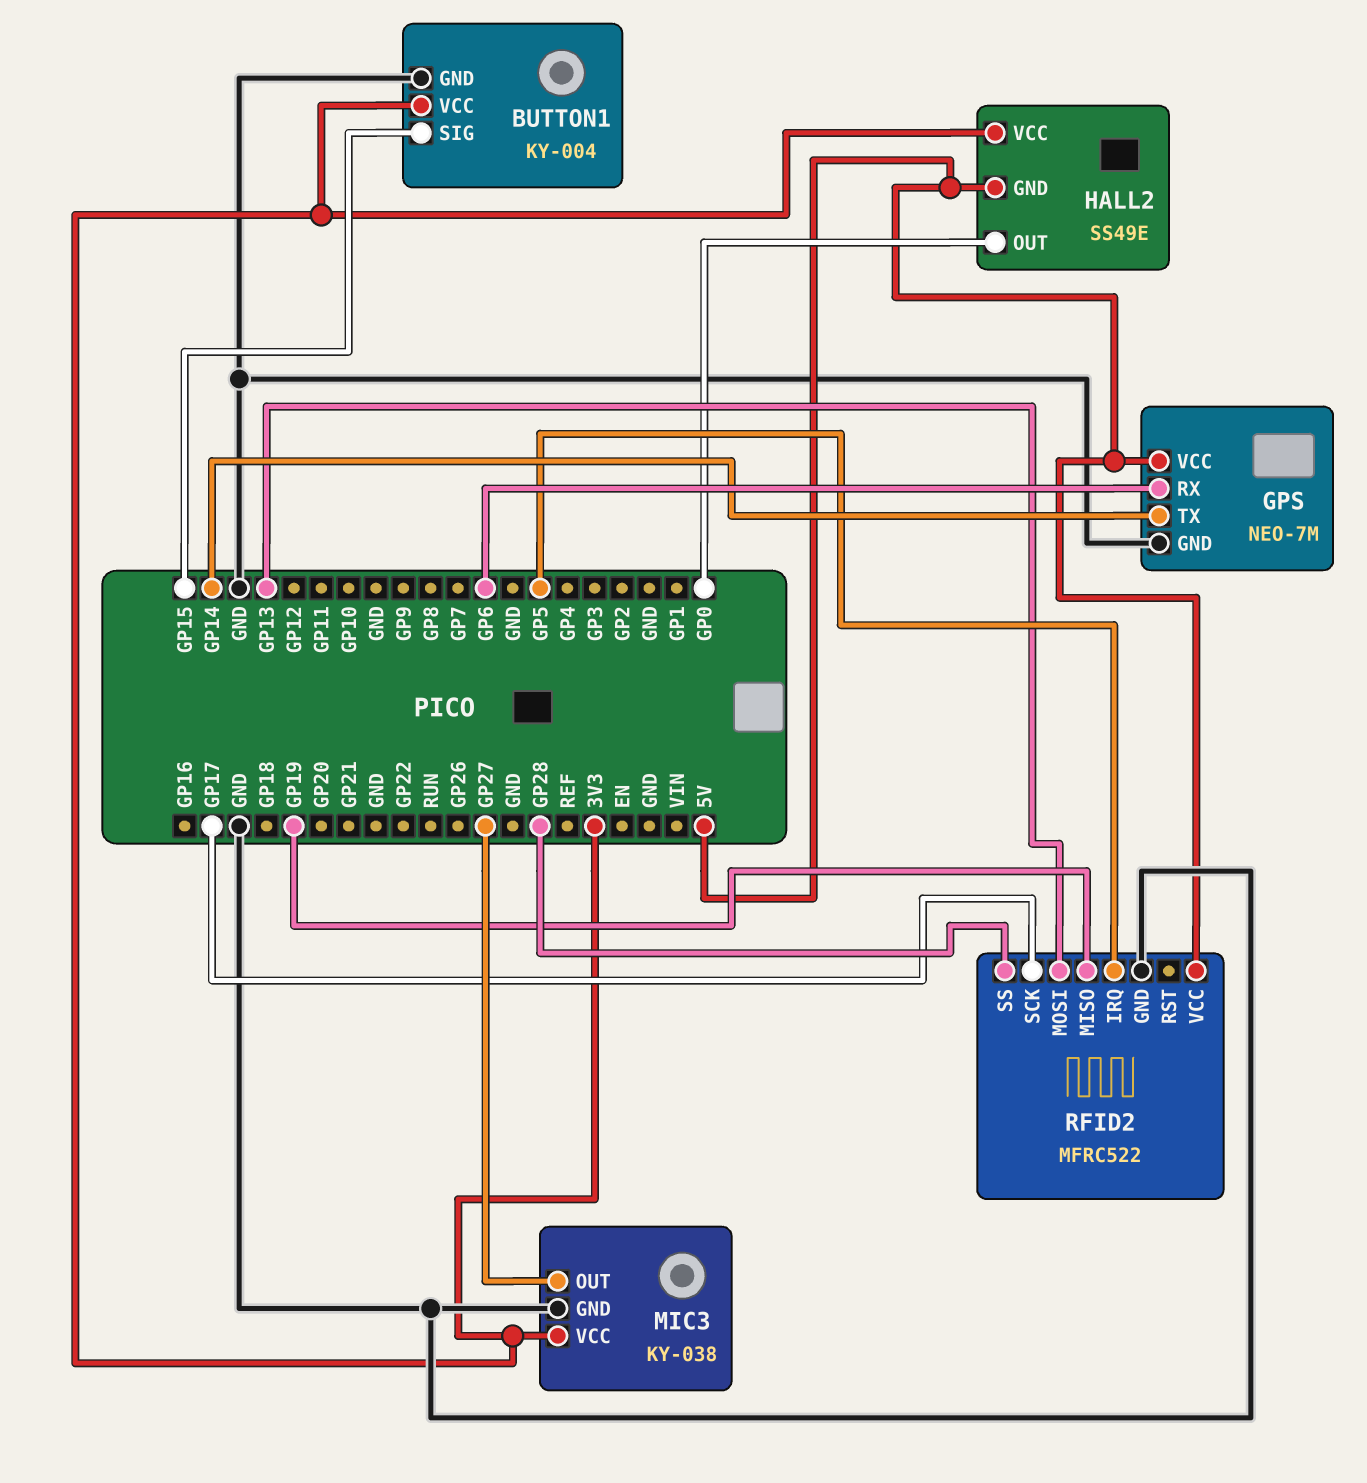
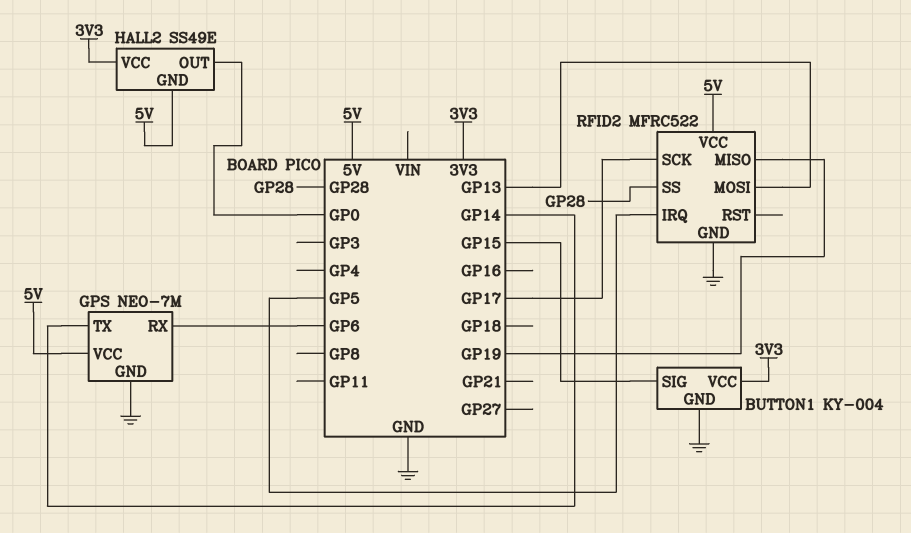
MIC3: KY-038 -> none
MIC3 pin GND: GND -> none
MIC3 pin OUT: GP27 -> none
MIC3 pin VCC: 3V3 -> none

